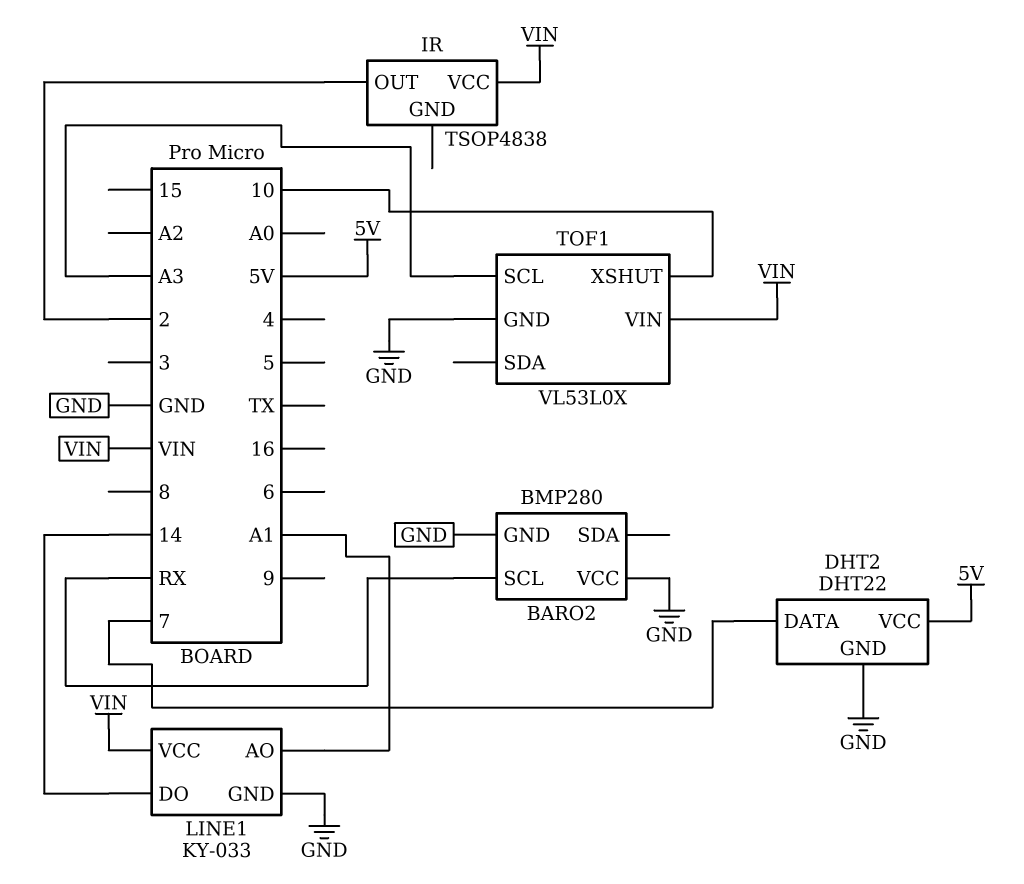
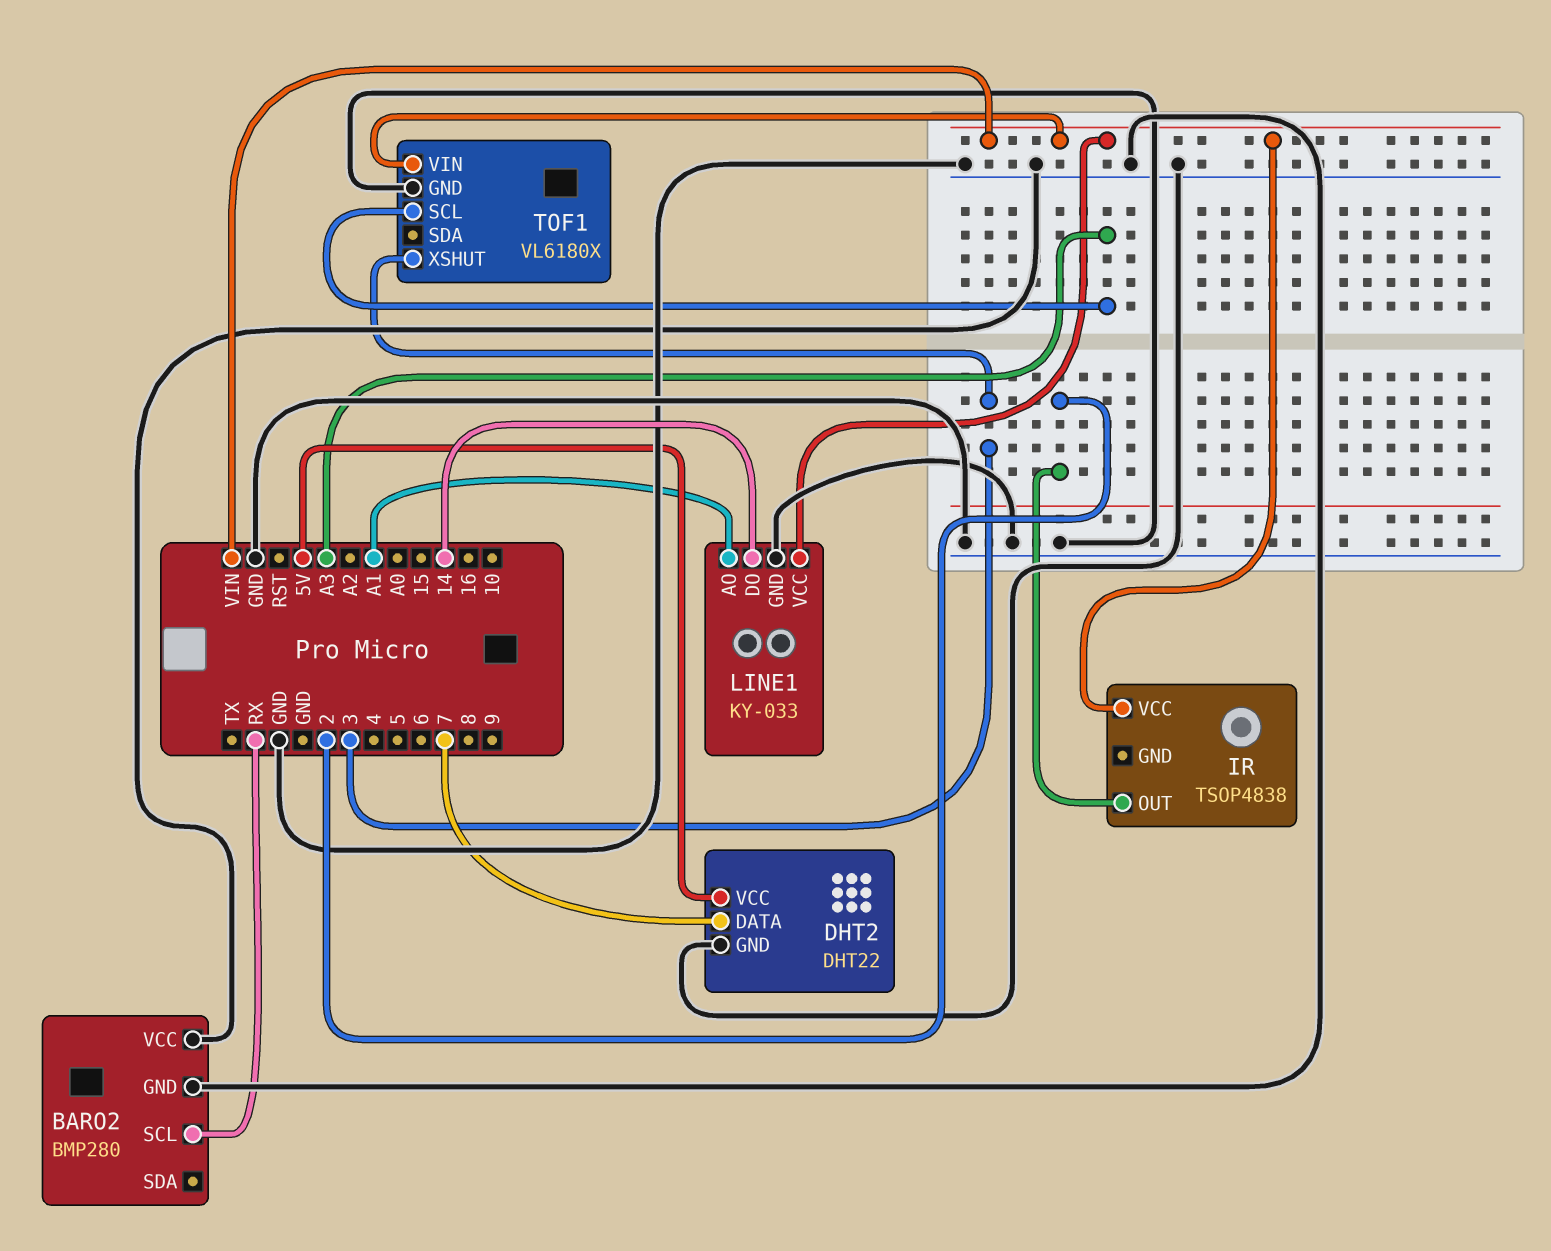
TOF1: VL53L0X -> VL6180X
TOF1 pin XSHUT: 10 -> 3

